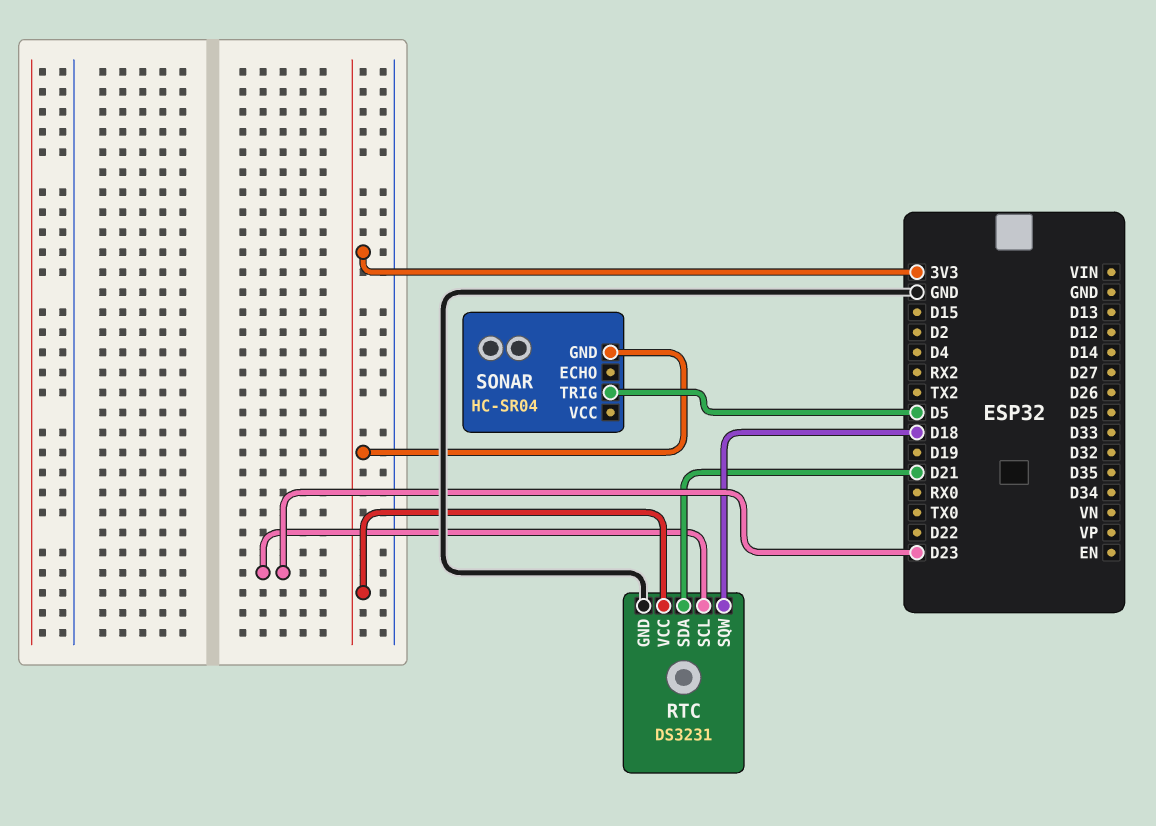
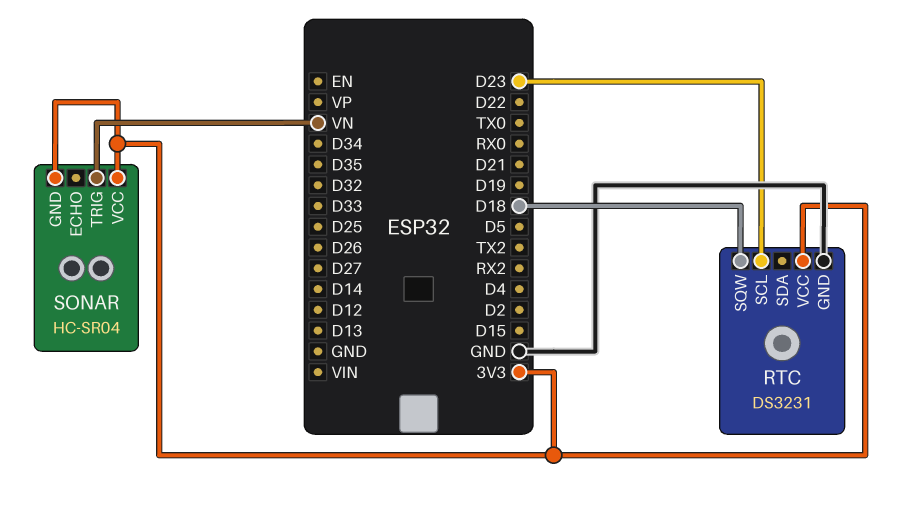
RTC pin SDA: D21 -> none
SONAR pin TRIG: D5 -> VN
SONAR pin VCC: none -> 3V3

